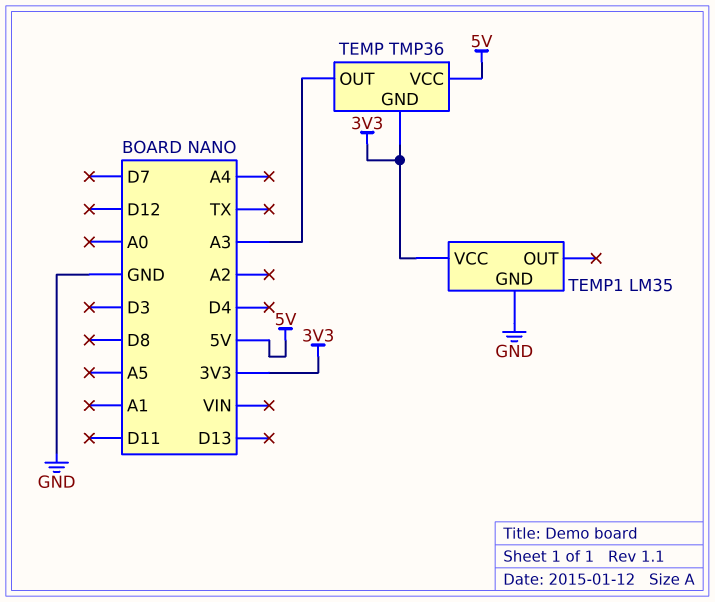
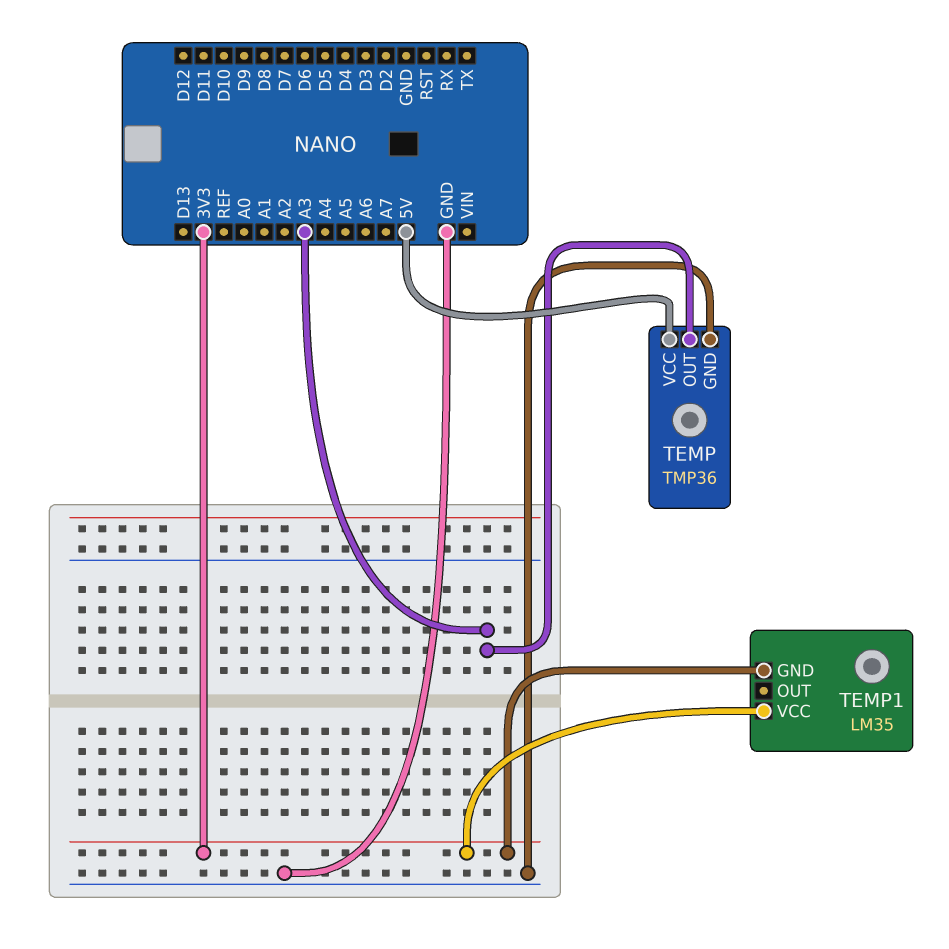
TEMP pin GND: 3V3 -> GND
TEMP1 pin GND: GND -> 3V3

